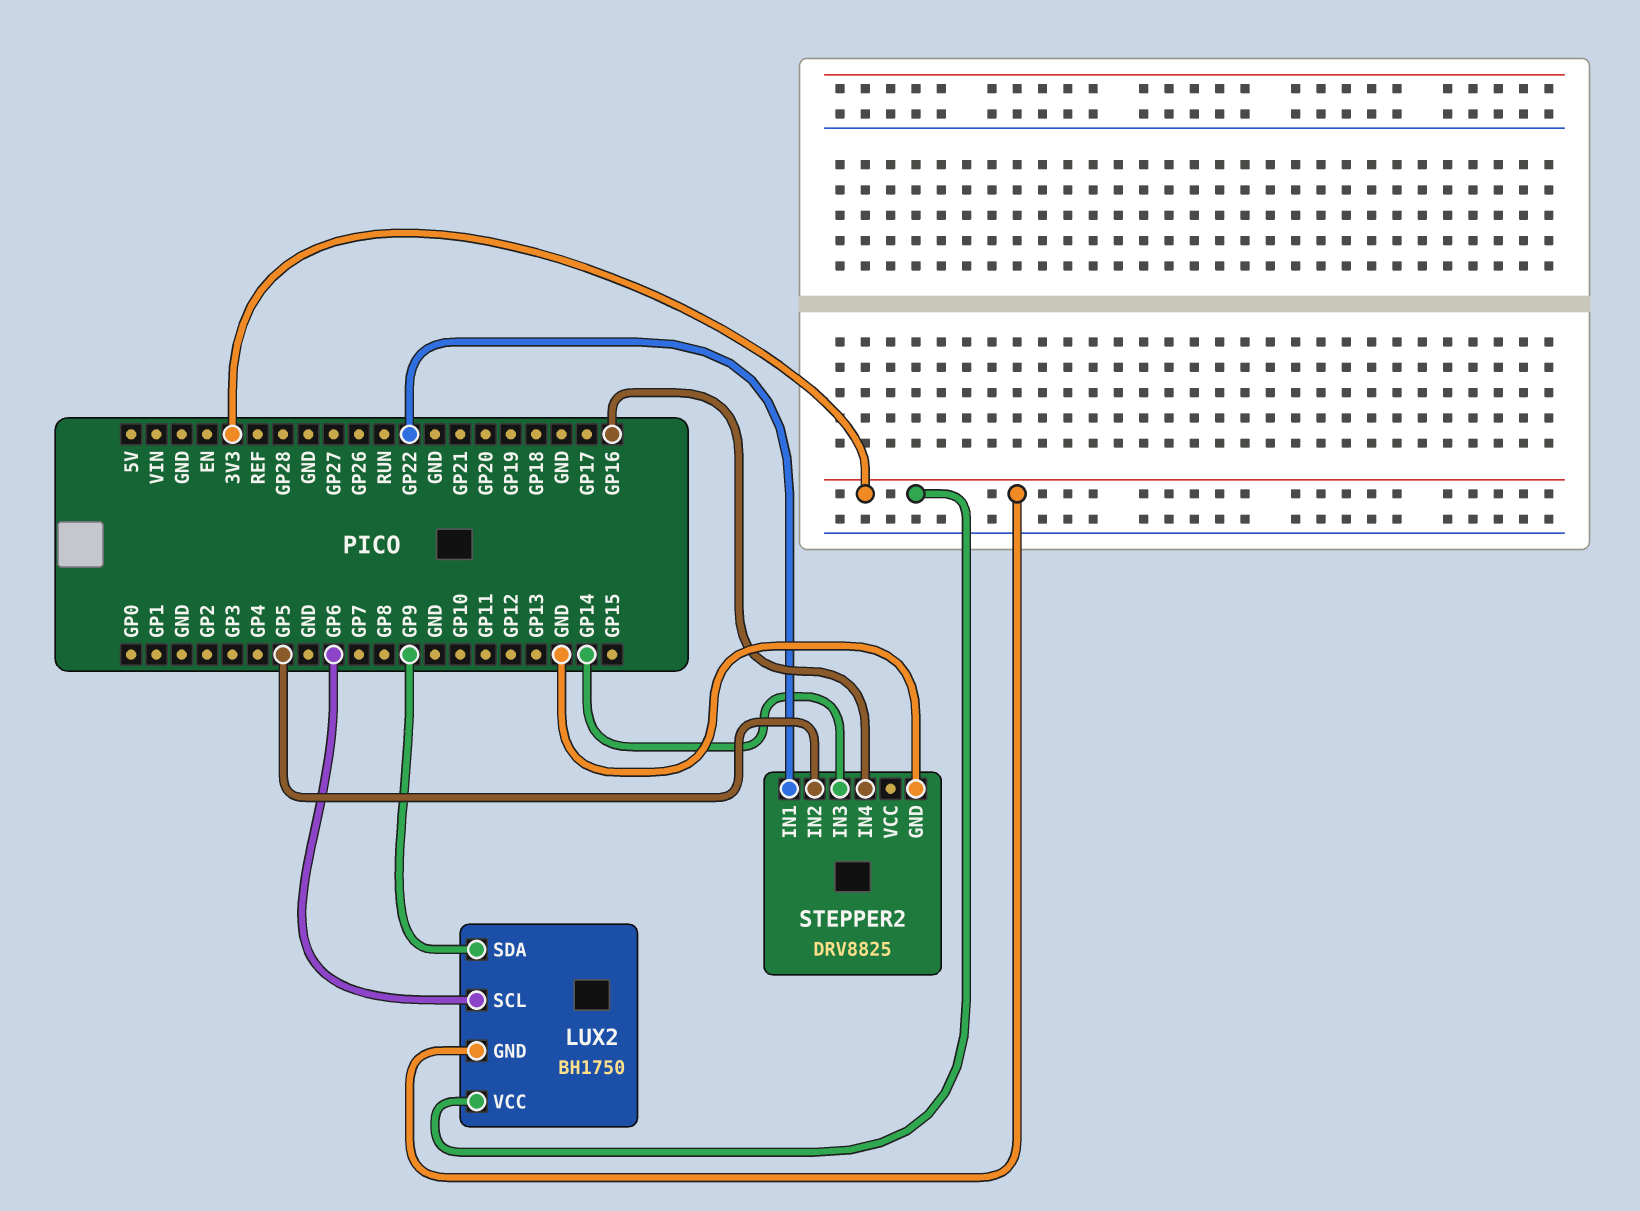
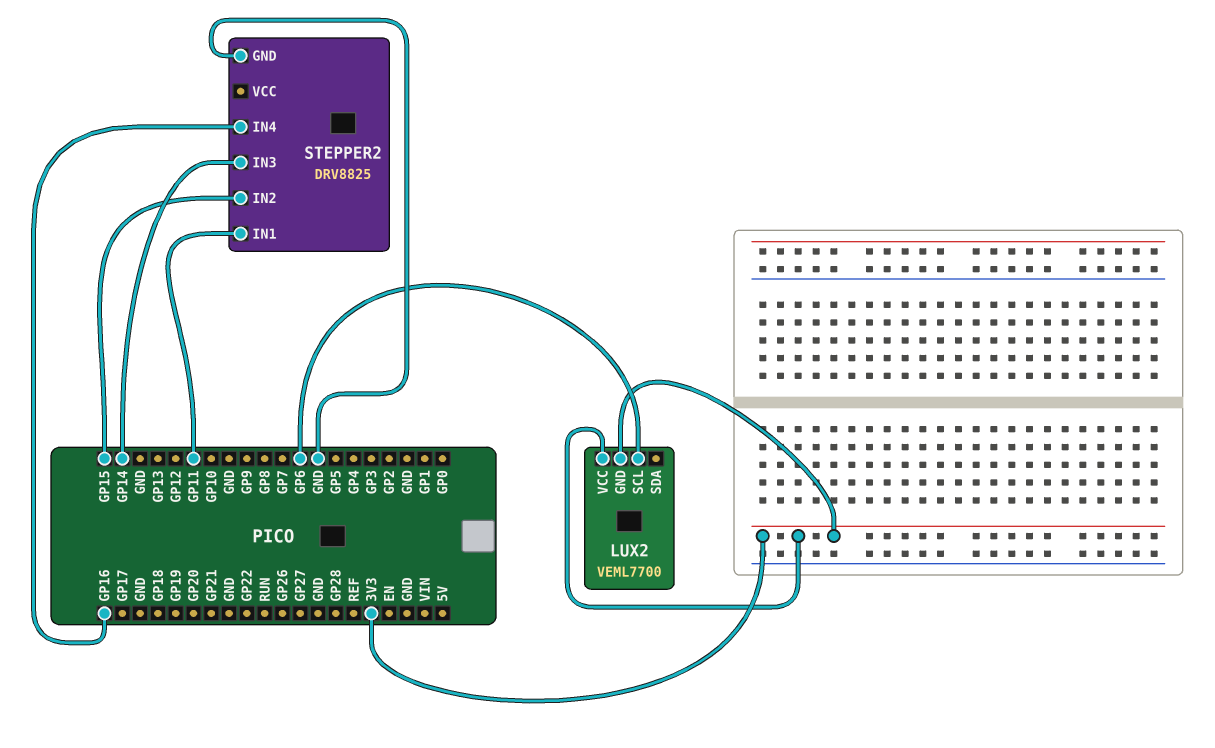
LUX2: BH1750 -> VEML7700
LUX2 pin SDA: GP9 -> none
STEPPER2 pin IN1: GP22 -> GP11
STEPPER2 pin IN2: GP5 -> GP15

